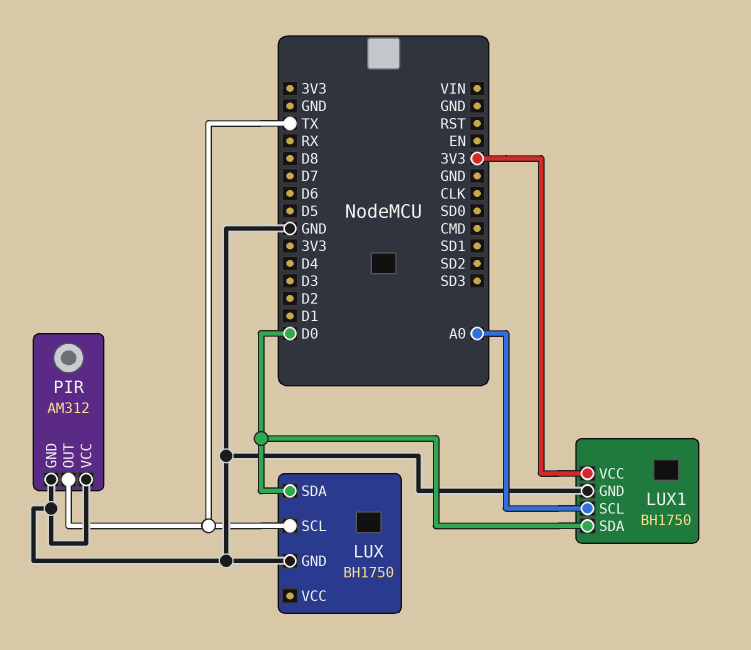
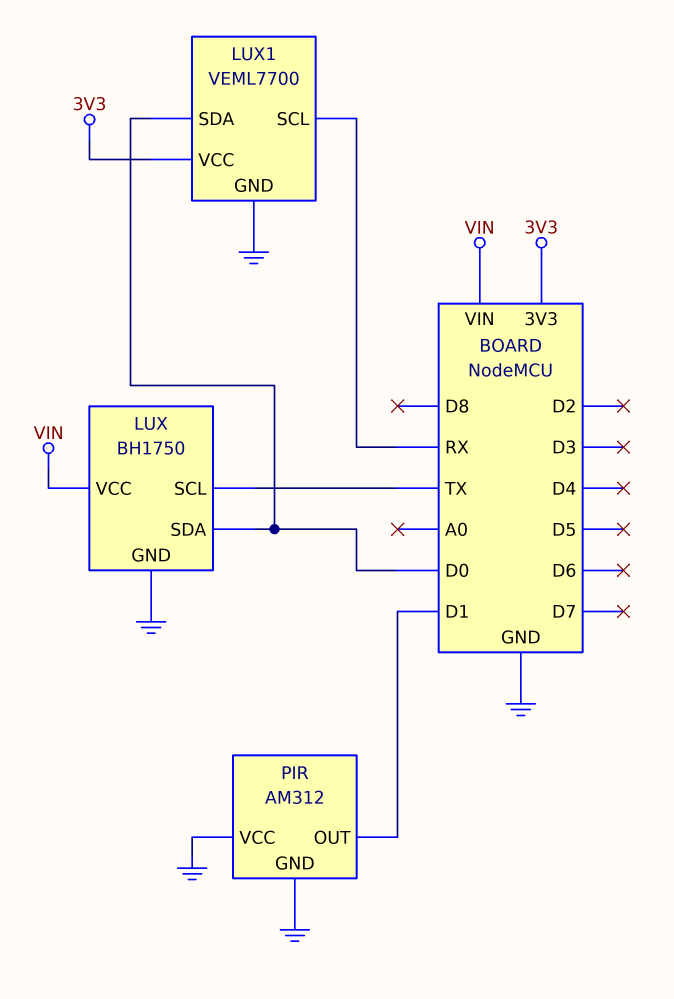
LUX pin VCC: none -> VIN
LUX1: BH1750 -> VEML7700
LUX1 pin SCL: A0 -> RX
PIR pin OUT: TX -> D1

